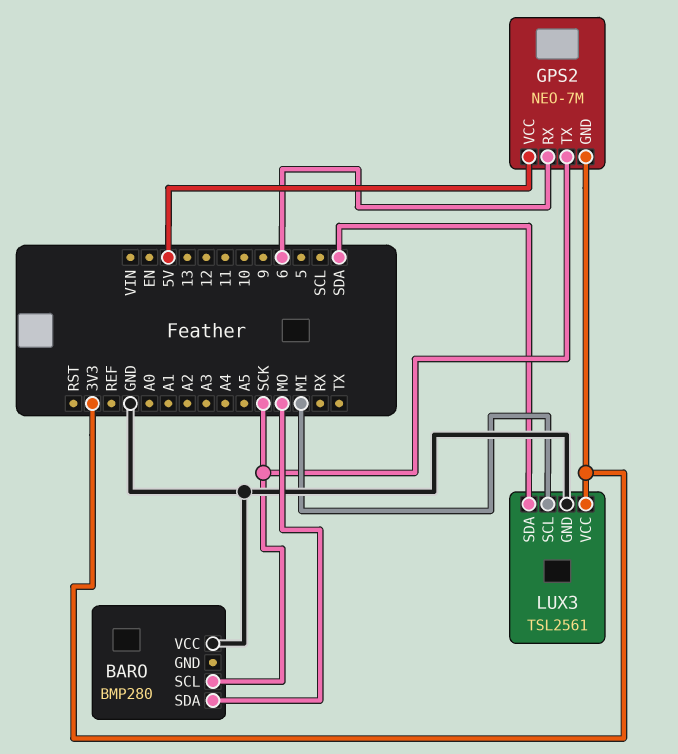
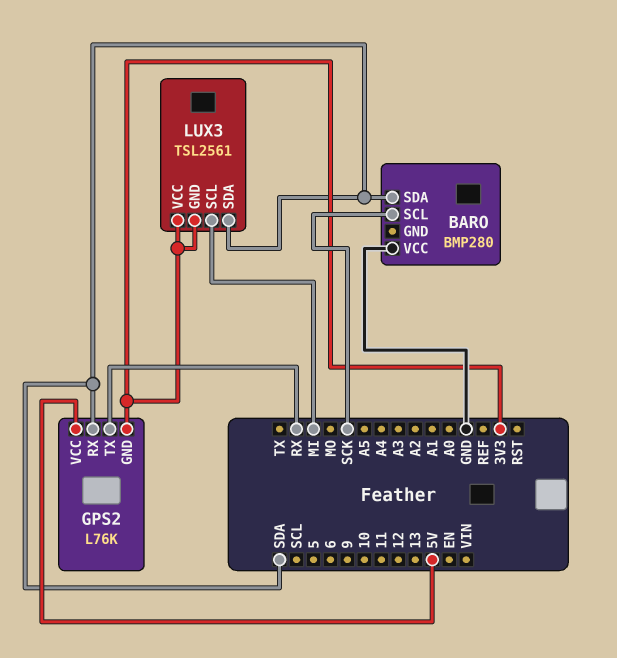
BARO pin SDA: MO -> SDA
GPS2: NEO-7M -> L76K
GPS2 pin RX: 6 -> SDA
GPS2 pin TX: SCK -> RX
LUX3 pin GND: GND -> 3V3

